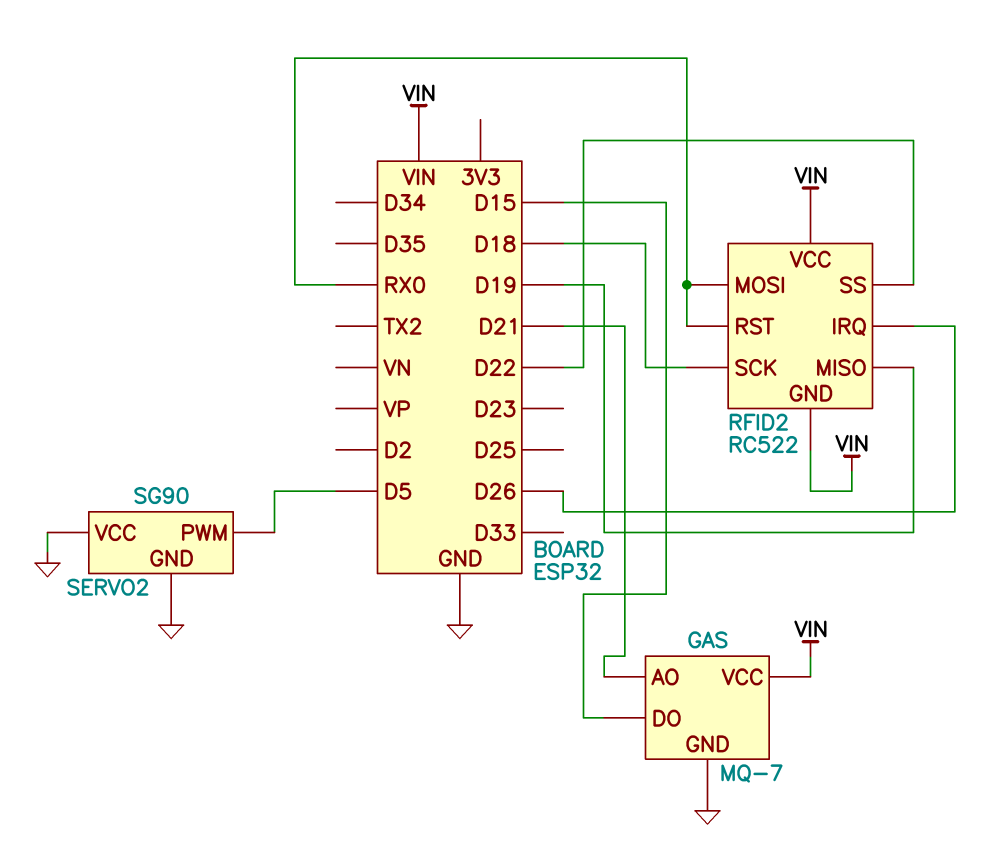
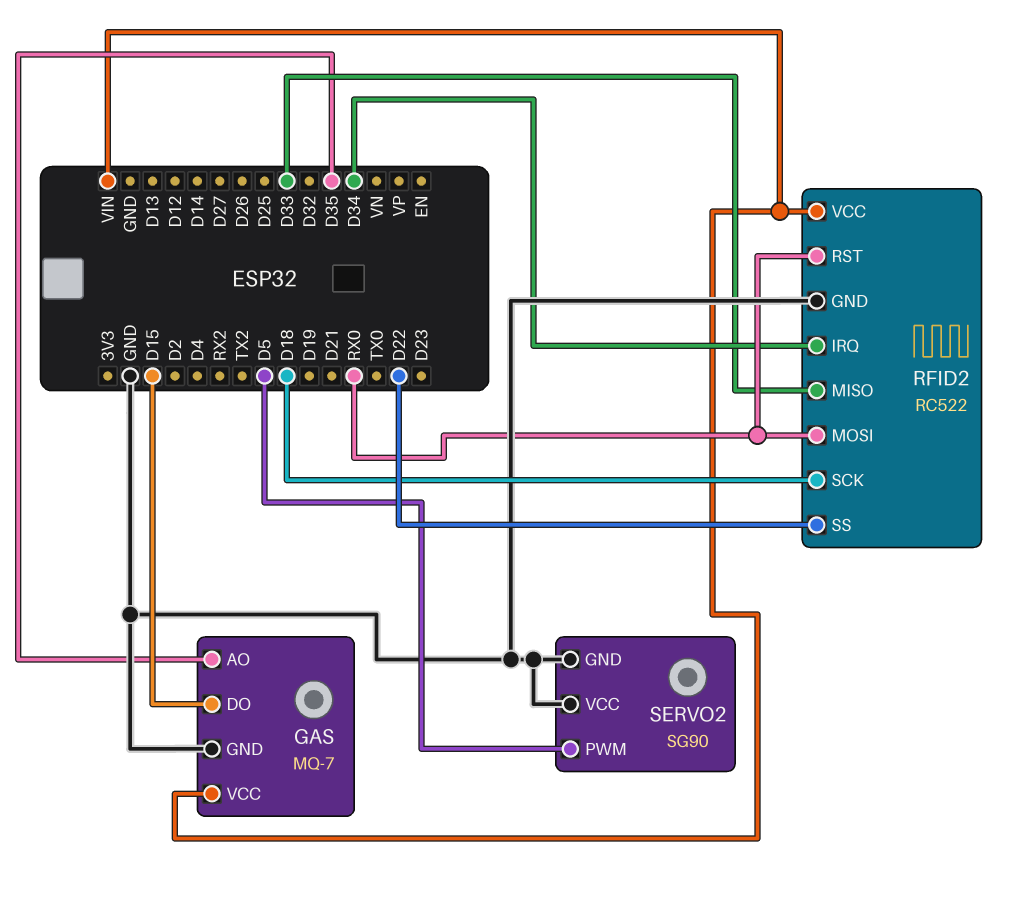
GAS pin AO: D21 -> D35
RFID2 pin GND: VIN -> GND
RFID2 pin IRQ: D26 -> D34
RFID2 pin MISO: D19 -> D33

